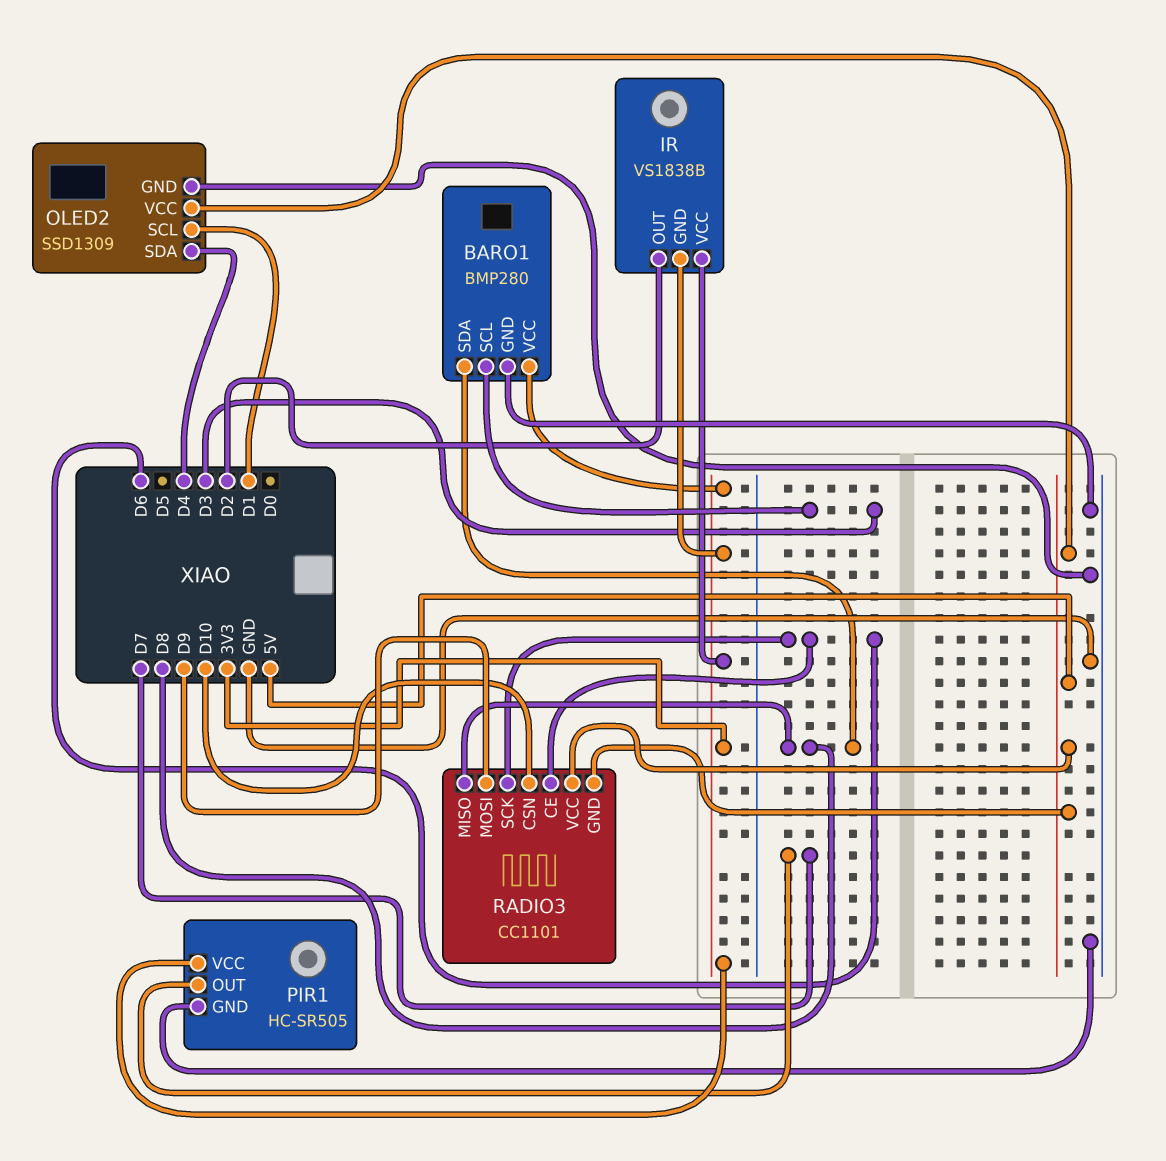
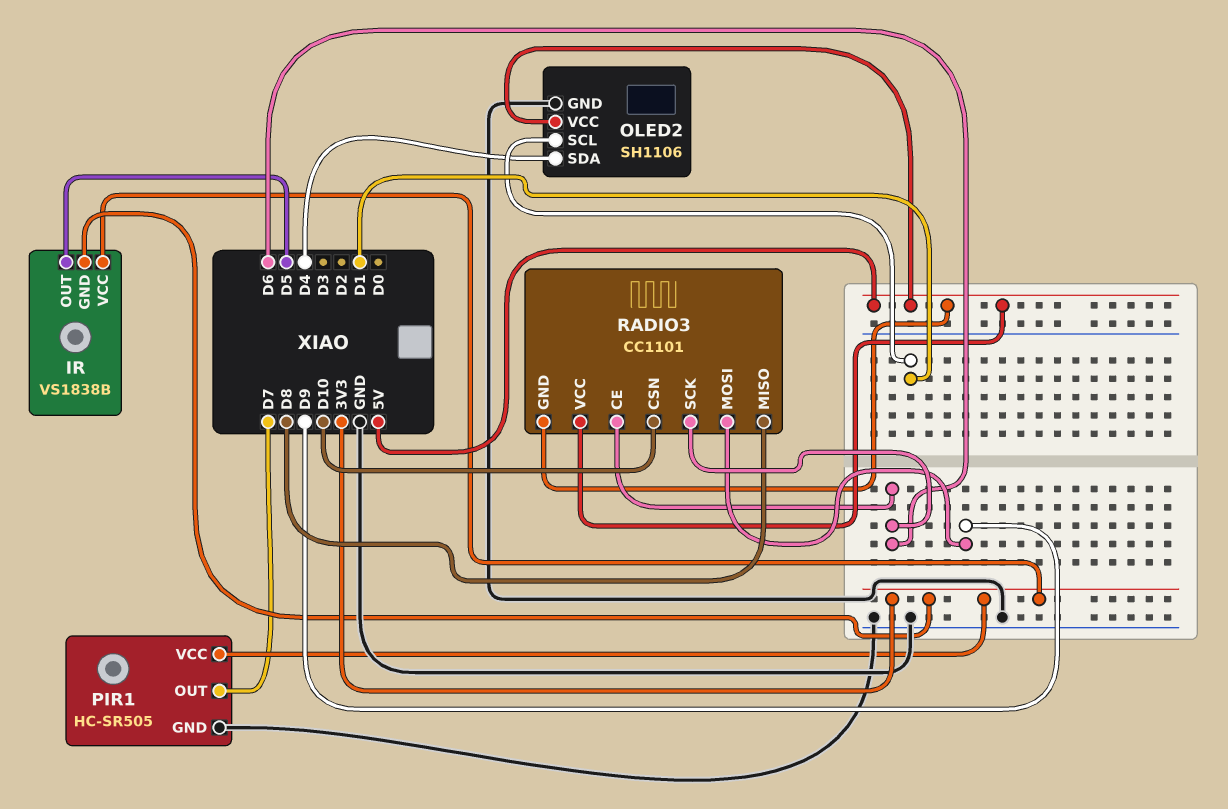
BARO1: BMP280 -> none
BARO1 pin GND: GND -> none
BARO1 pin SCL: D3 -> none
BARO1 pin SDA: D8 -> none
BARO1 pin VCC: 3V3 -> none
IR pin OUT: D2 -> D5
OLED2: SSD1309 -> SH1106

